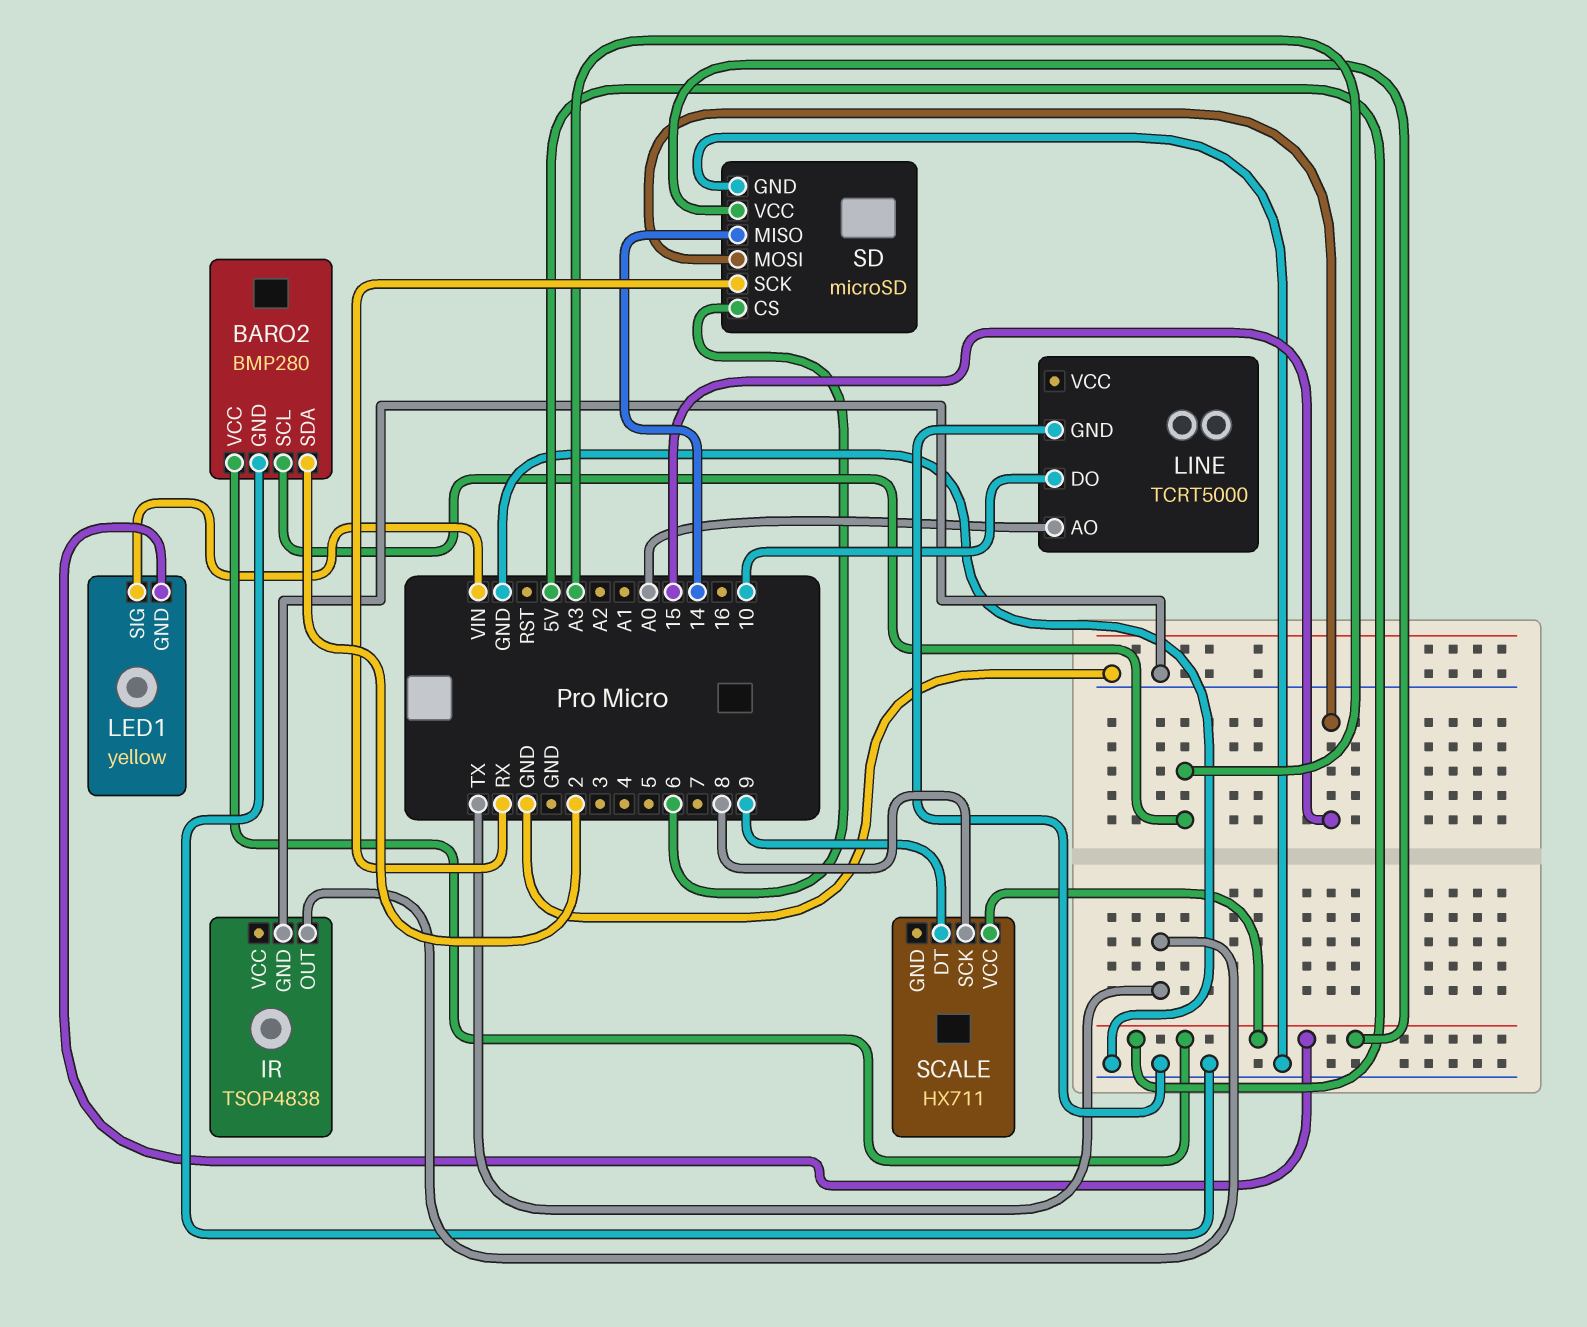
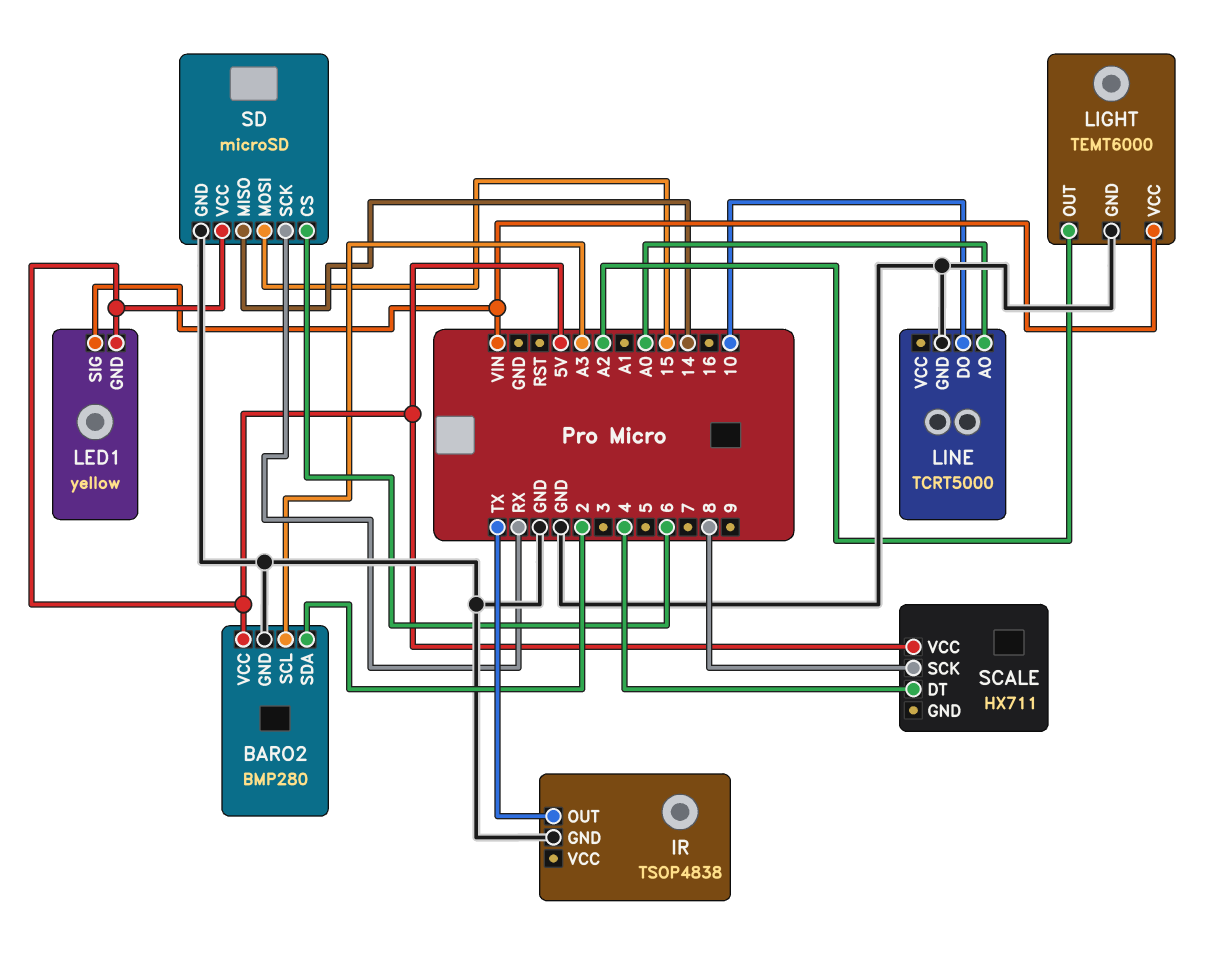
LIGHT: none -> TEMT6000
LIGHT pin GND: none -> GND
LIGHT pin OUT: none -> A2
LIGHT pin VCC: none -> VIN
SCALE pin DT: 9 -> 4

